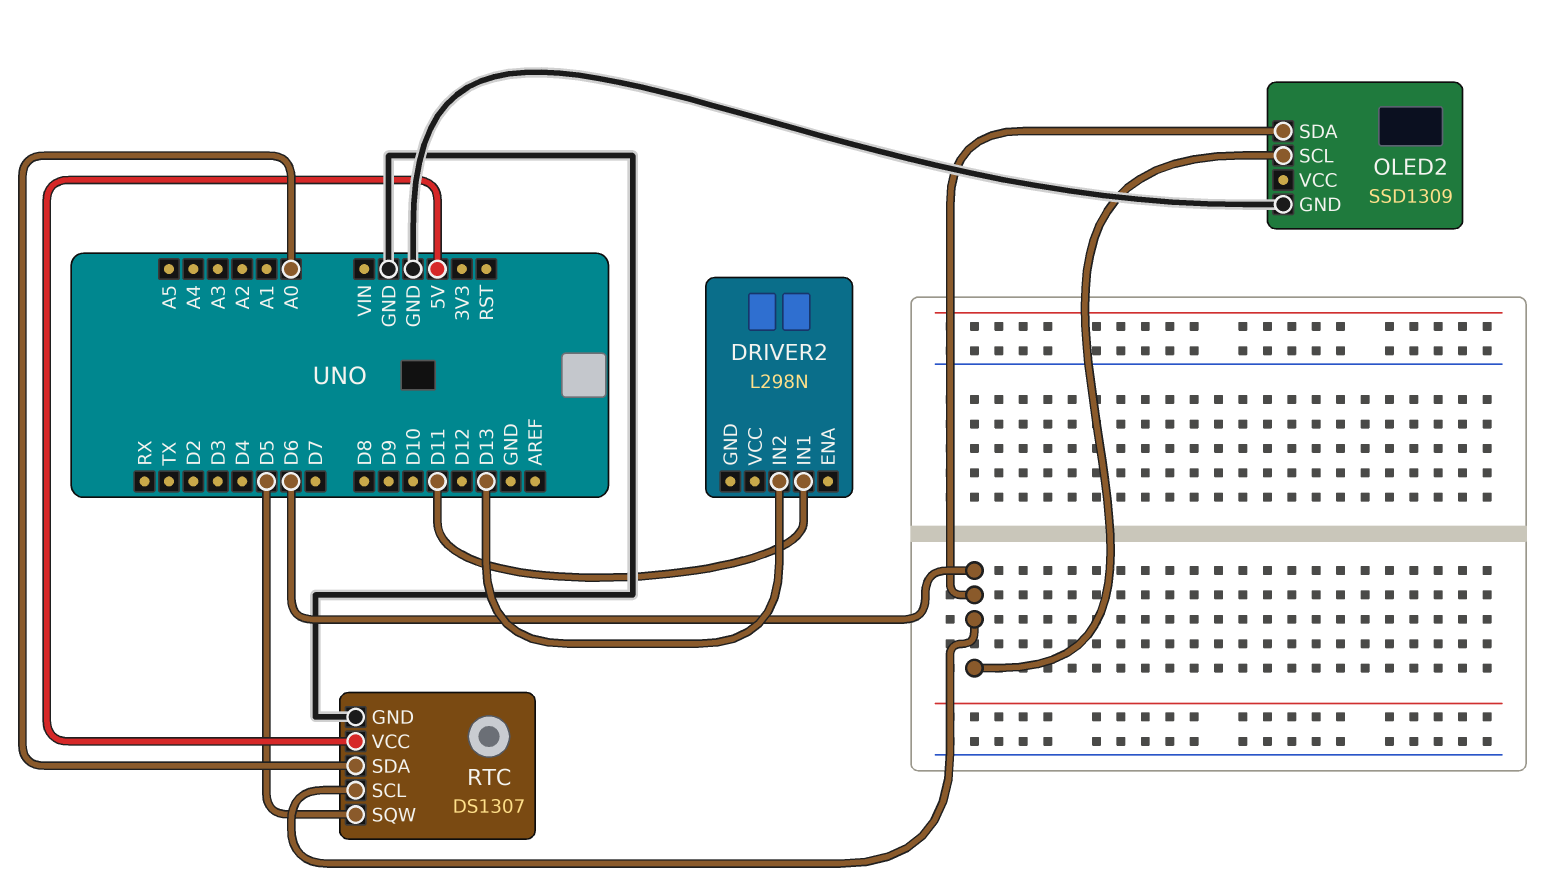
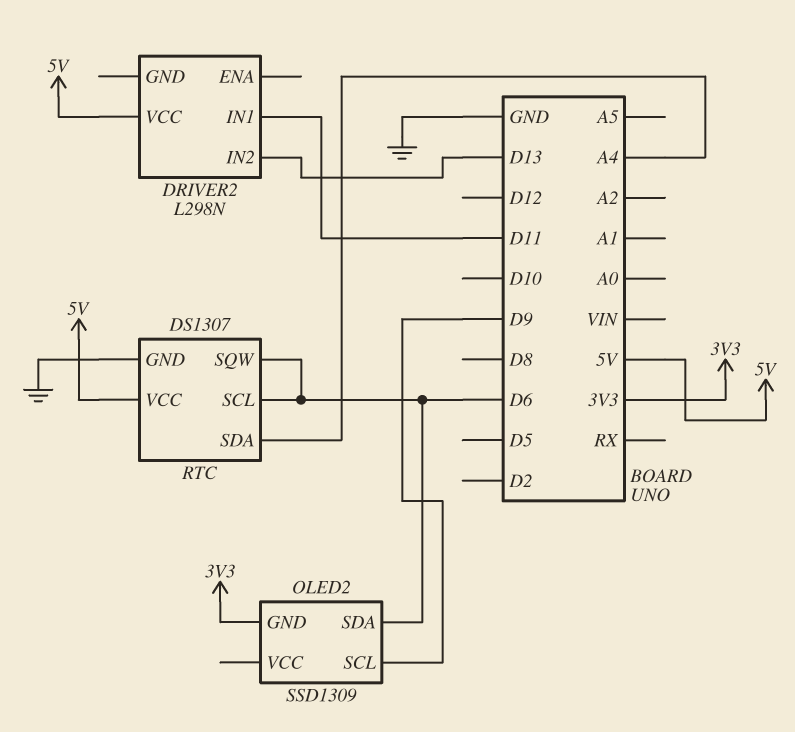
DRIVER2 pin VCC: none -> 5V
OLED2 pin GND: GND -> 3V3
OLED2 pin SCL: D6 -> D9
RTC pin SDA: A0 -> A4
RTC pin SQW: D5 -> D6

